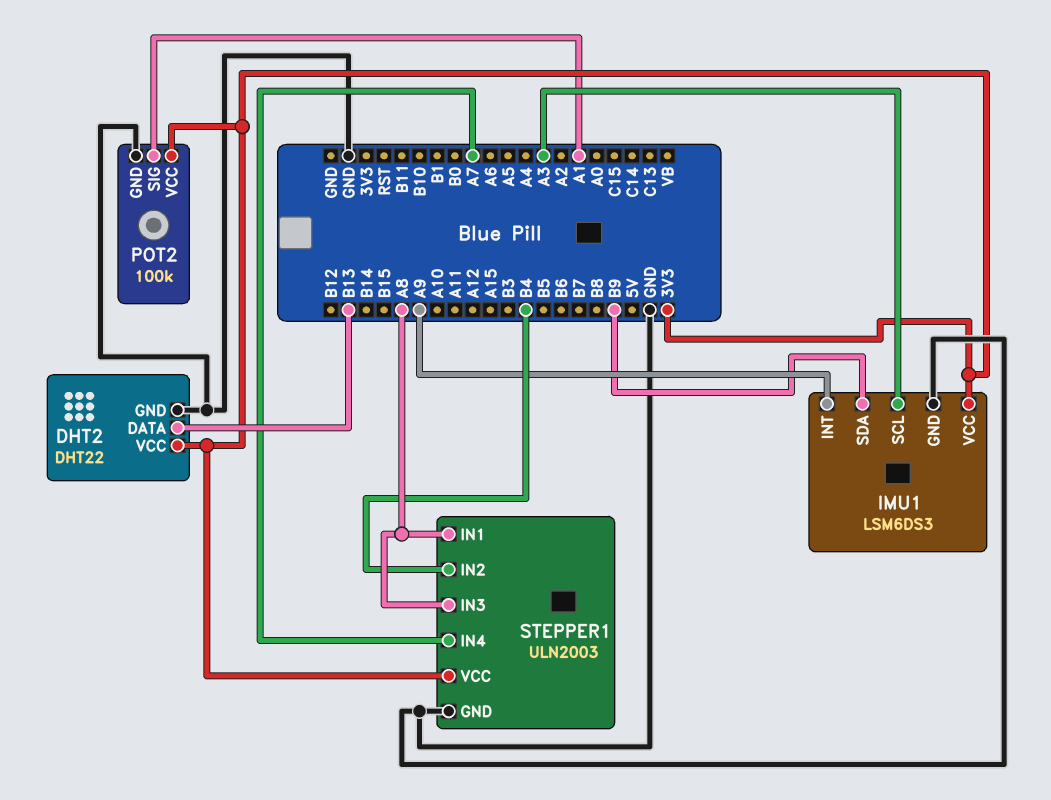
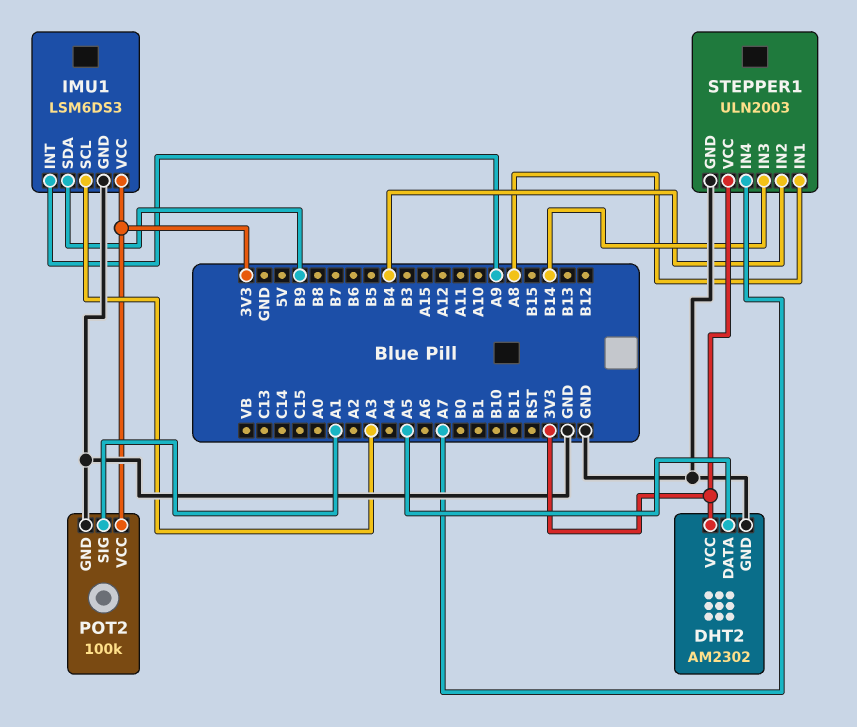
DHT2: DHT22 -> AM2302
DHT2 pin DATA: B13 -> A5
STEPPER1 pin IN3: A8 -> B14

